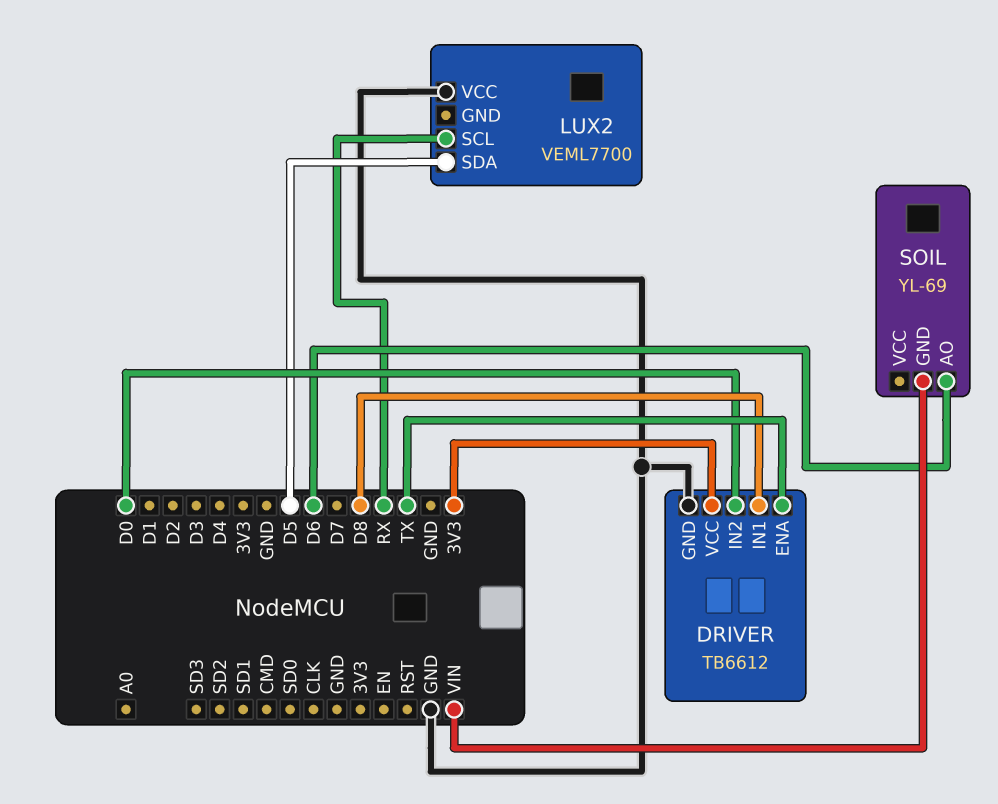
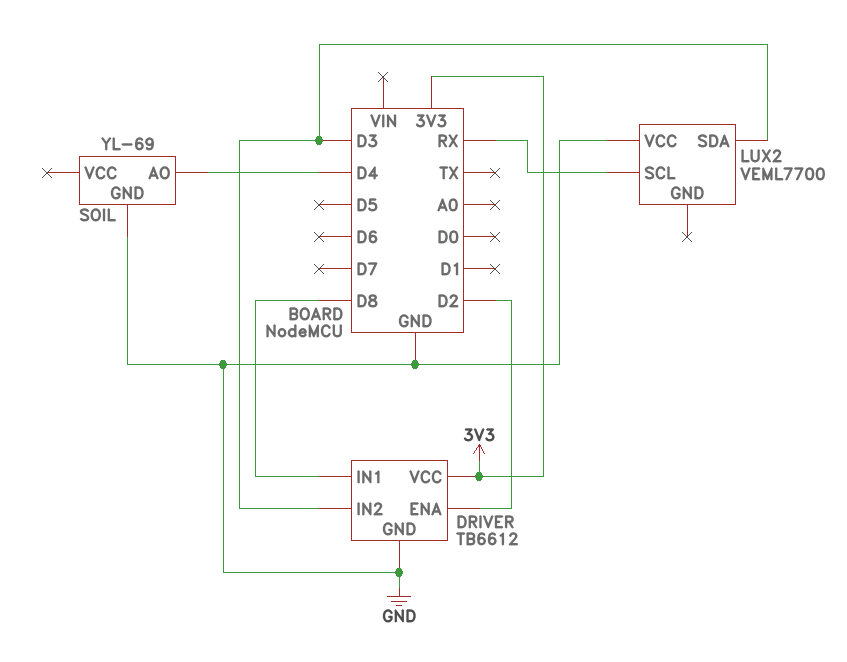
DRIVER pin ENA: TX -> D2
DRIVER pin IN2: D0 -> D3
LUX2 pin SDA: D5 -> D3
SOIL pin AO: D6 -> D4
SOIL pin GND: VIN -> GND

